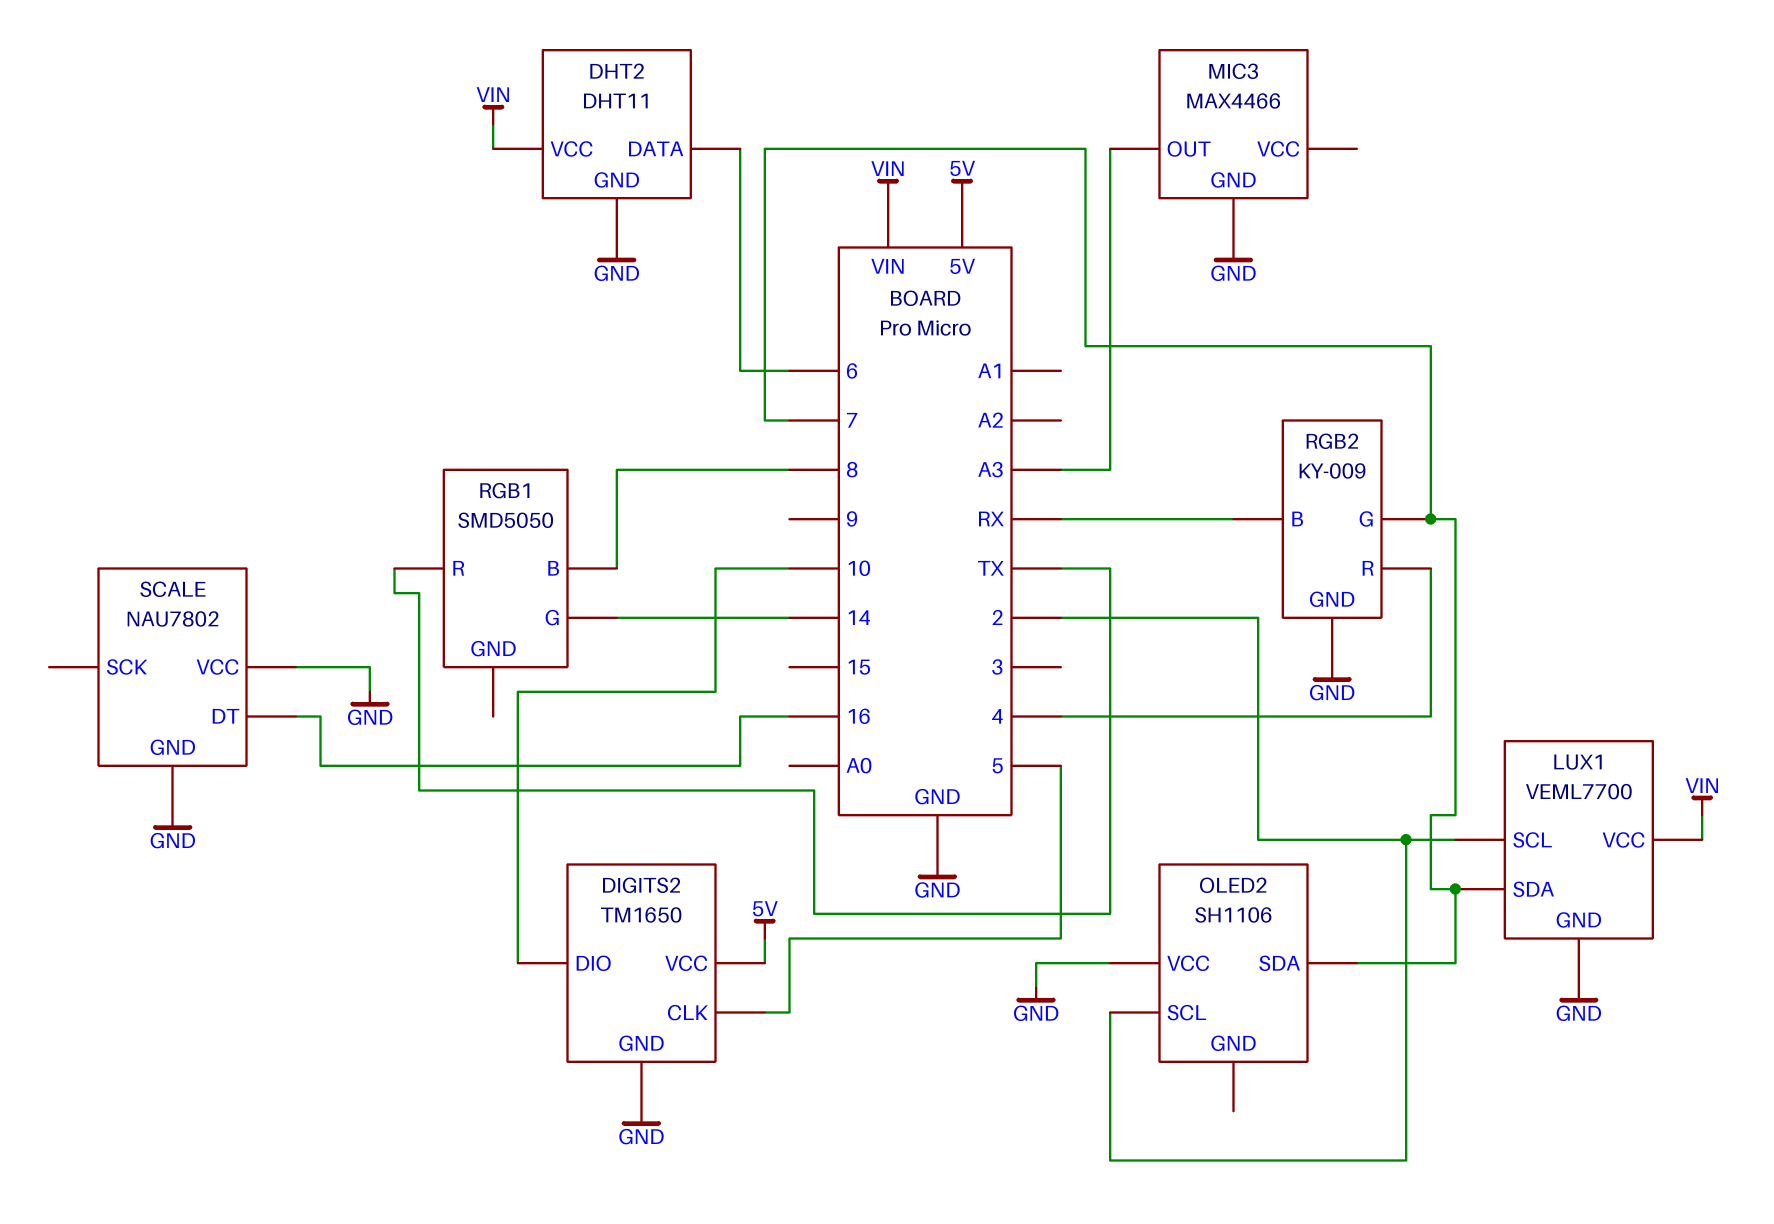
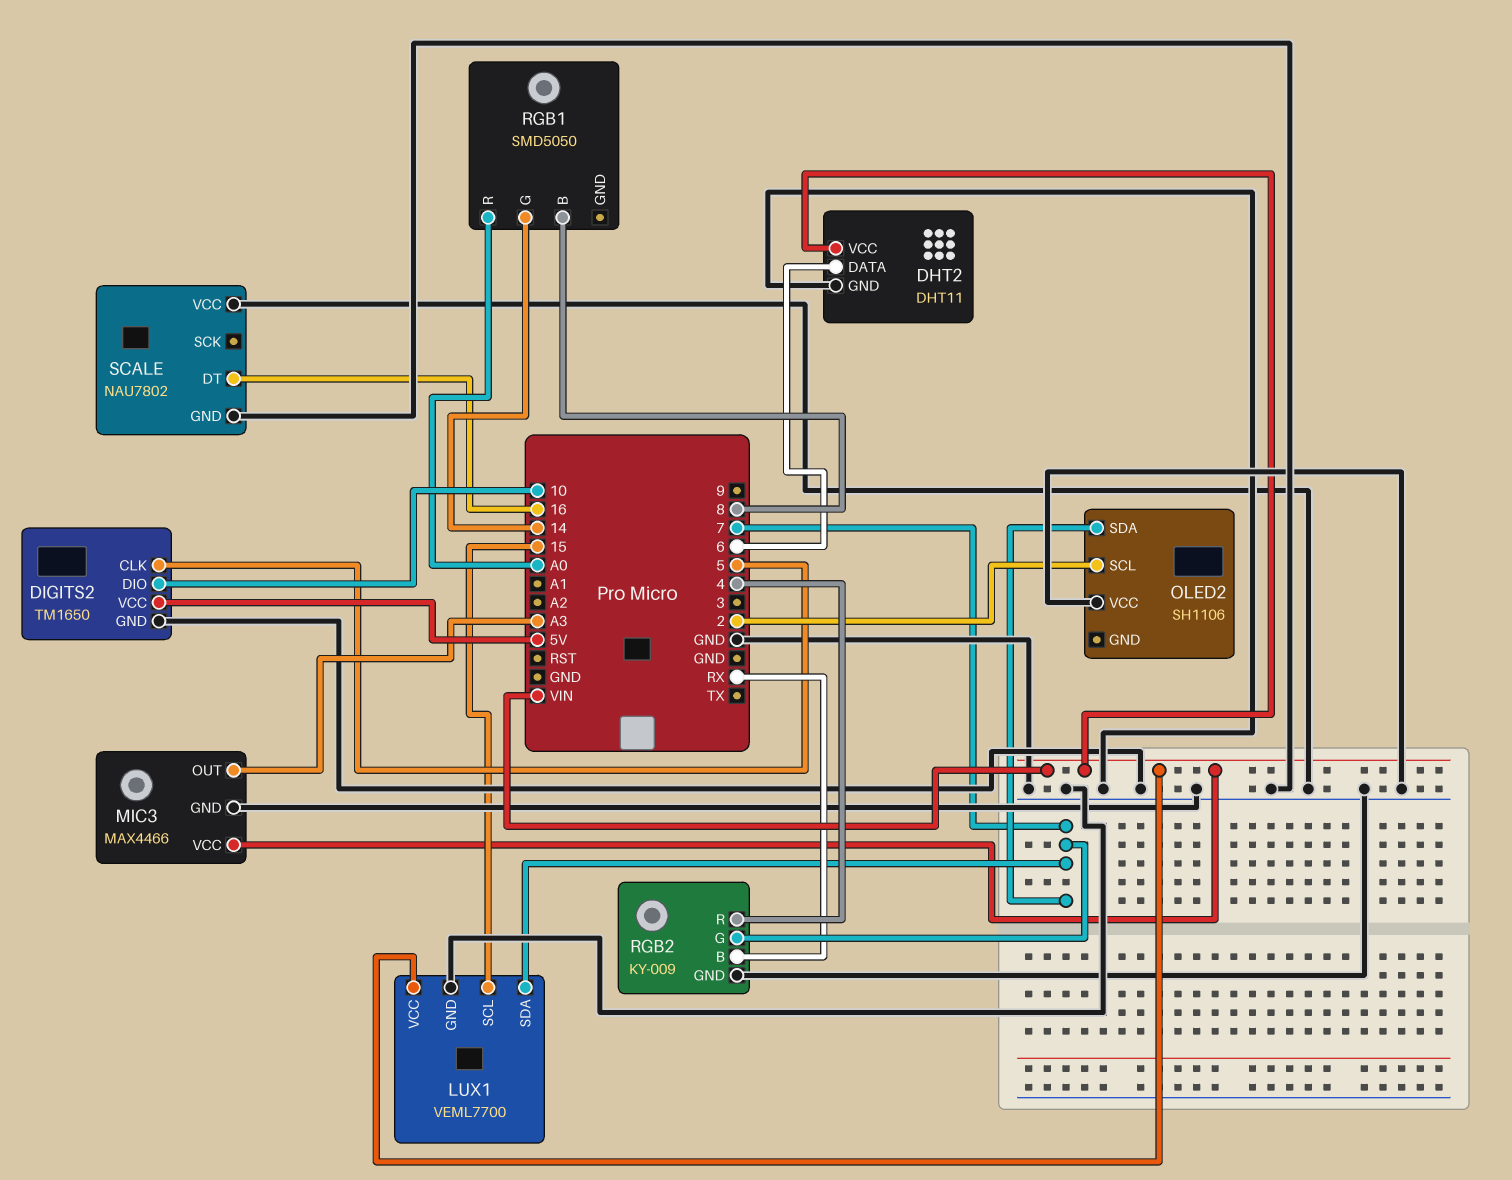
LUX1 pin SCL: 2 -> 15
MIC3 pin VCC: none -> VIN
RGB1 pin R: TX -> A0

